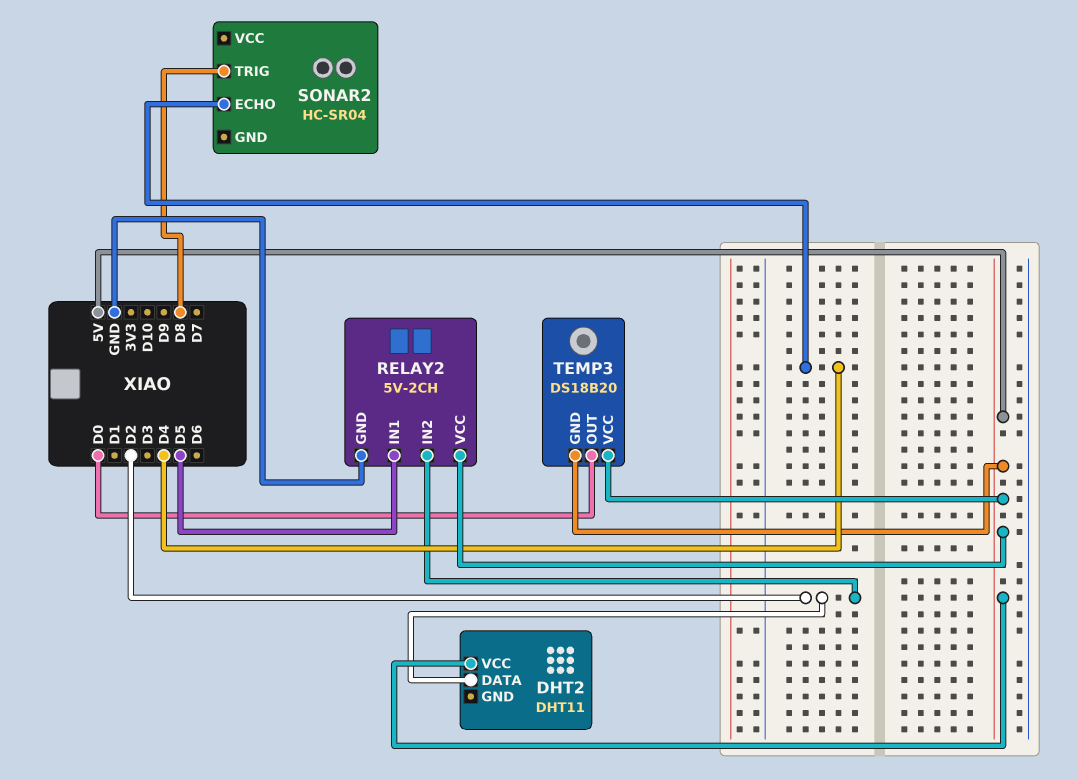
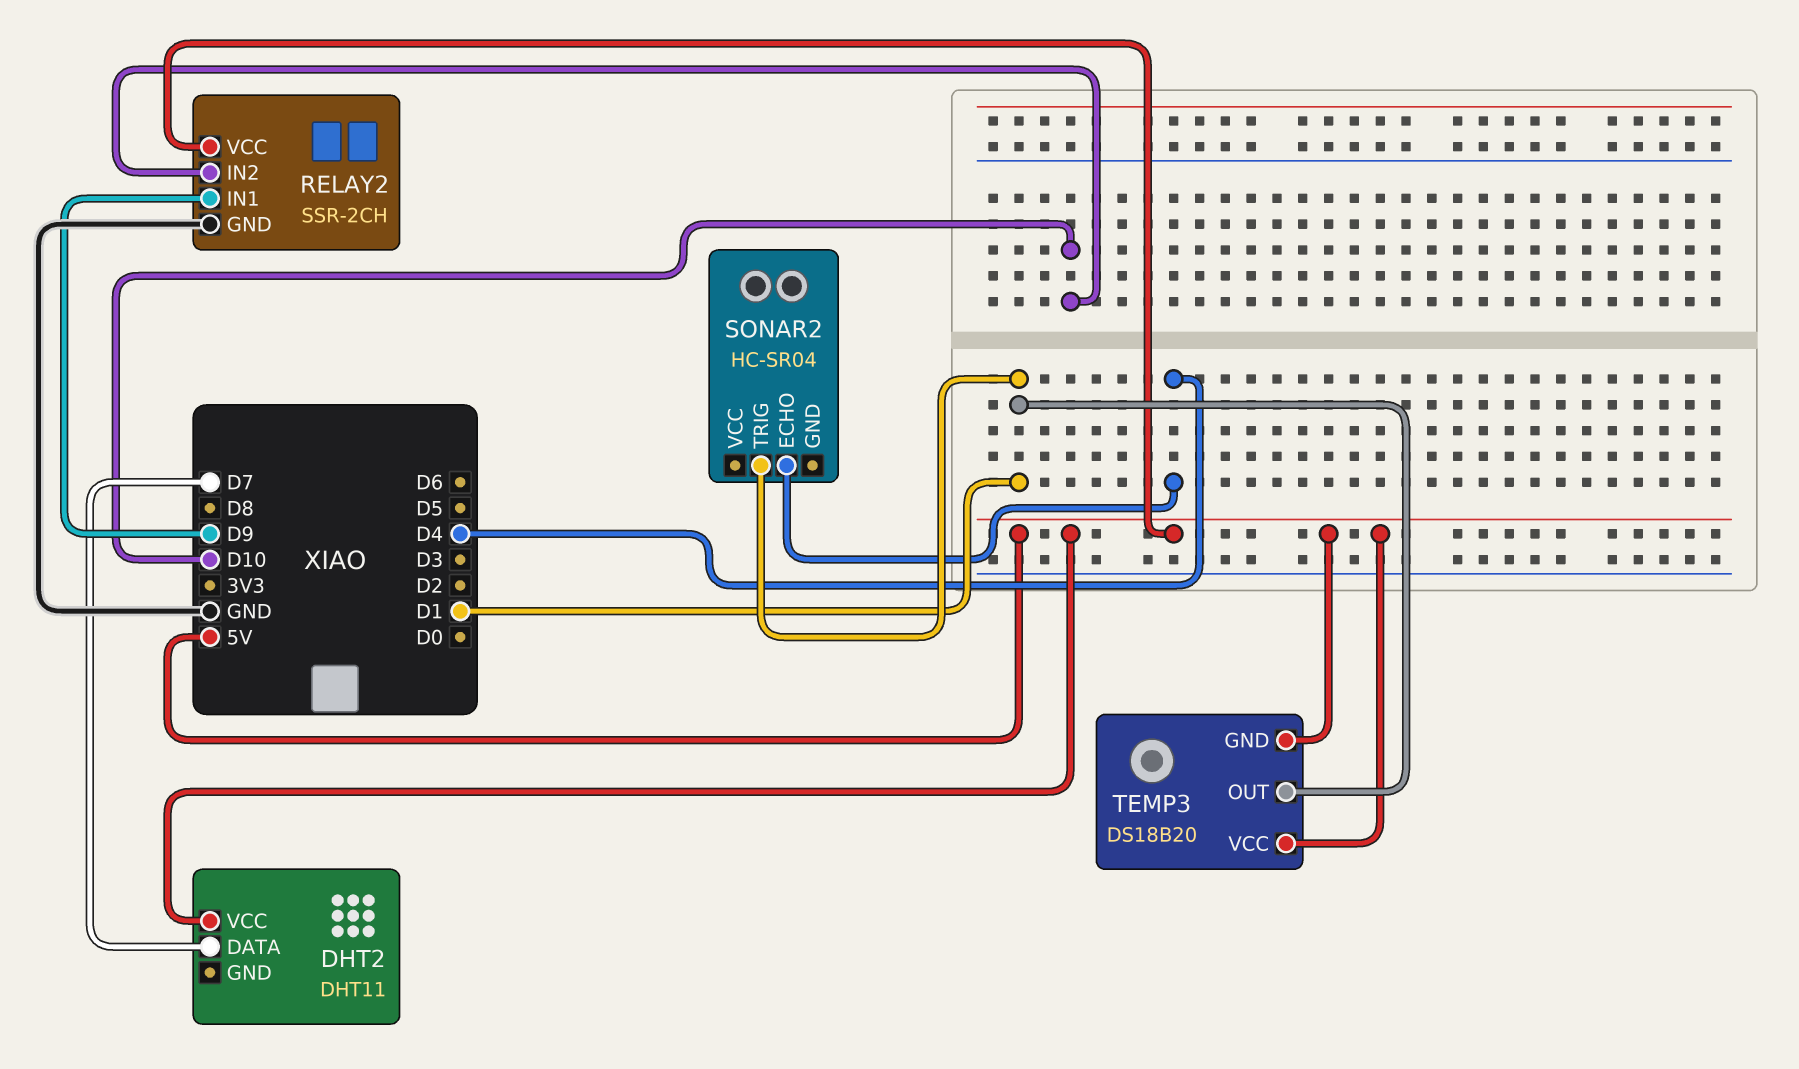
DHT2 pin DATA: D2 -> D7
RELAY2: 5V-2CH -> SSR-2CH
RELAY2 pin IN1: D5 -> D9
RELAY2 pin IN2: D2 -> D10
SONAR2 pin TRIG: D8 -> D1
TEMP3 pin OUT: D0 -> D1

